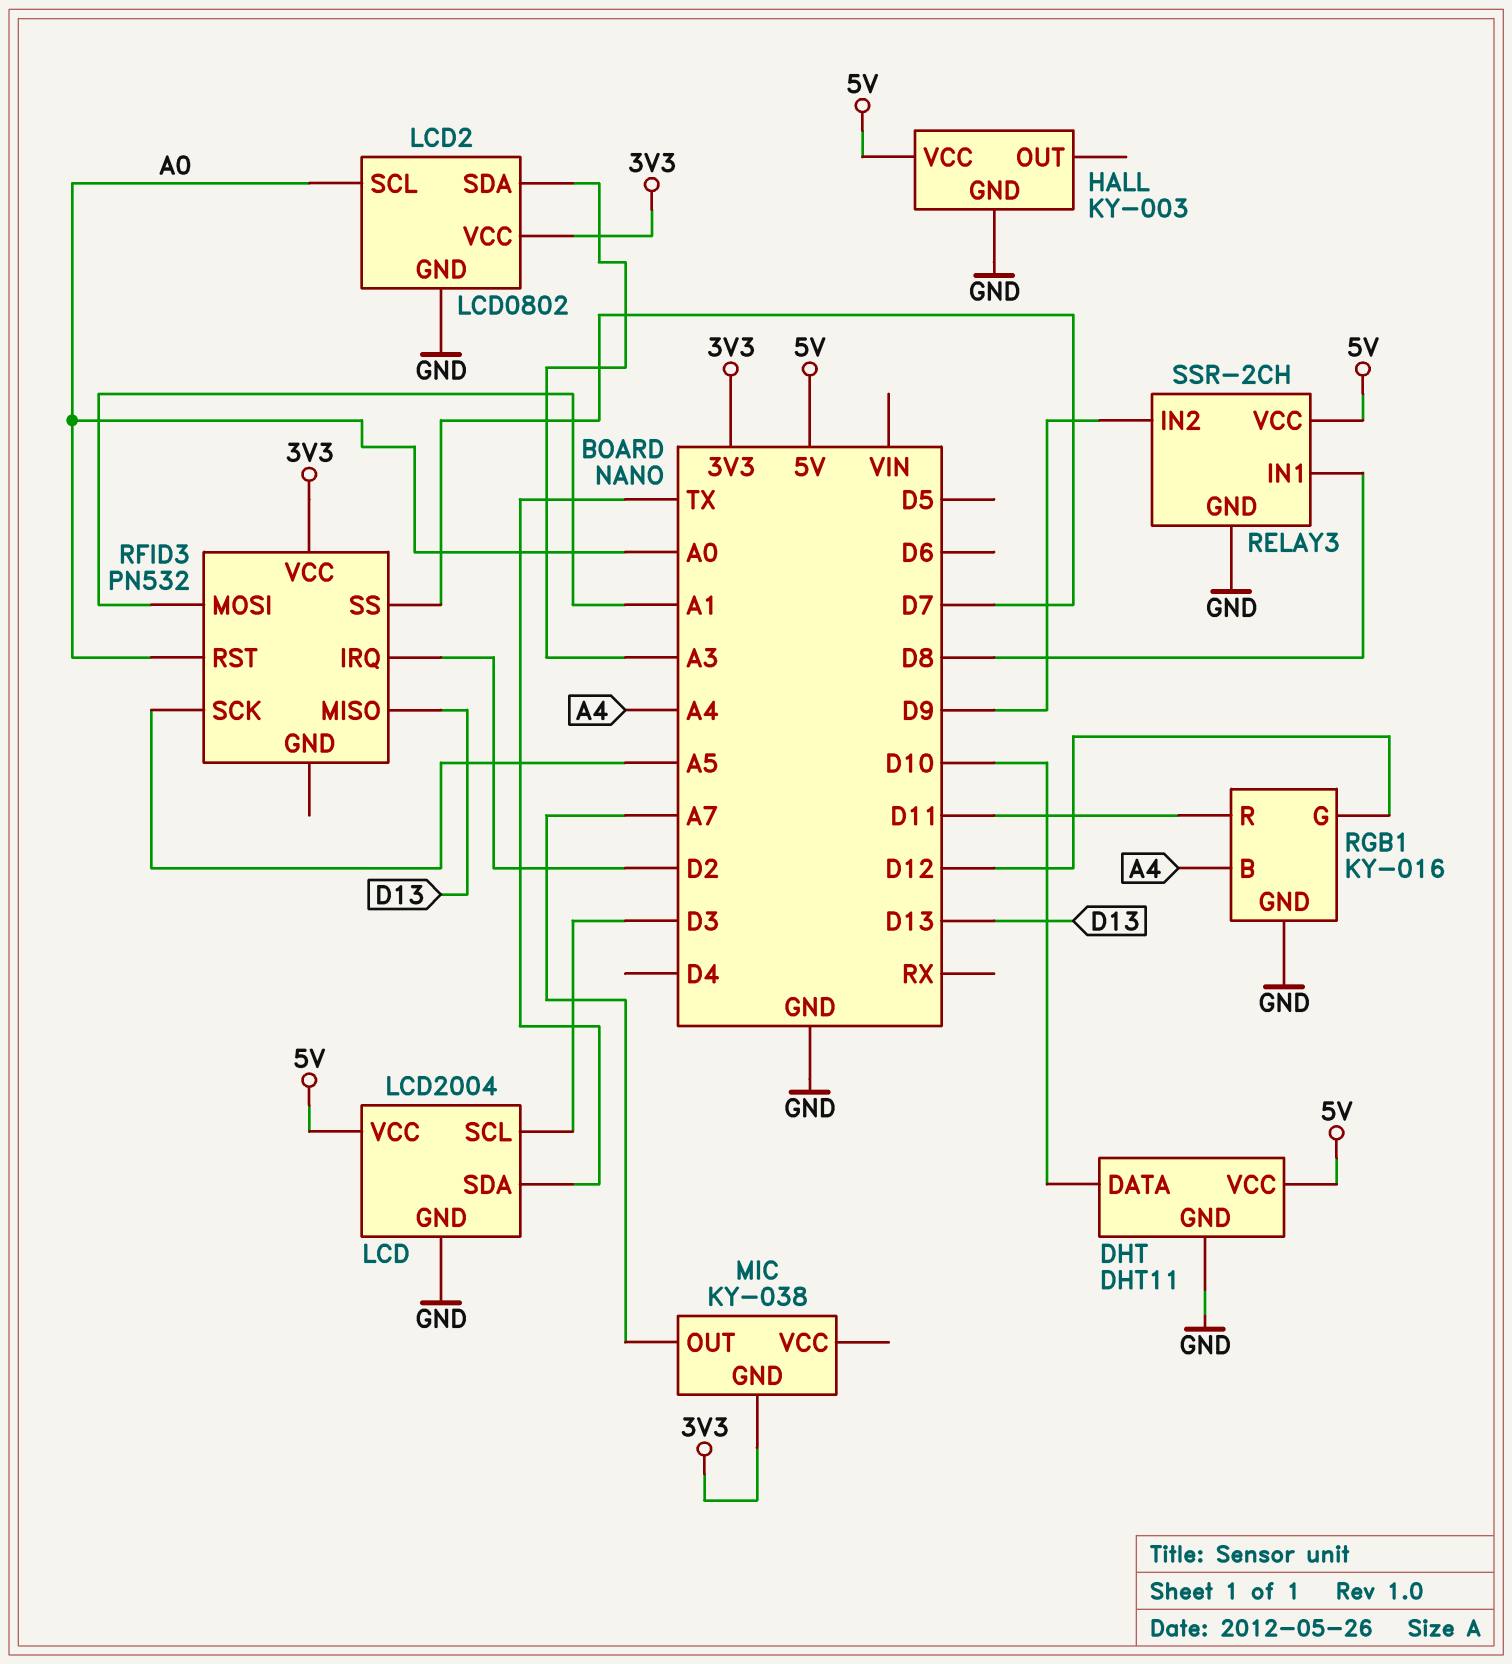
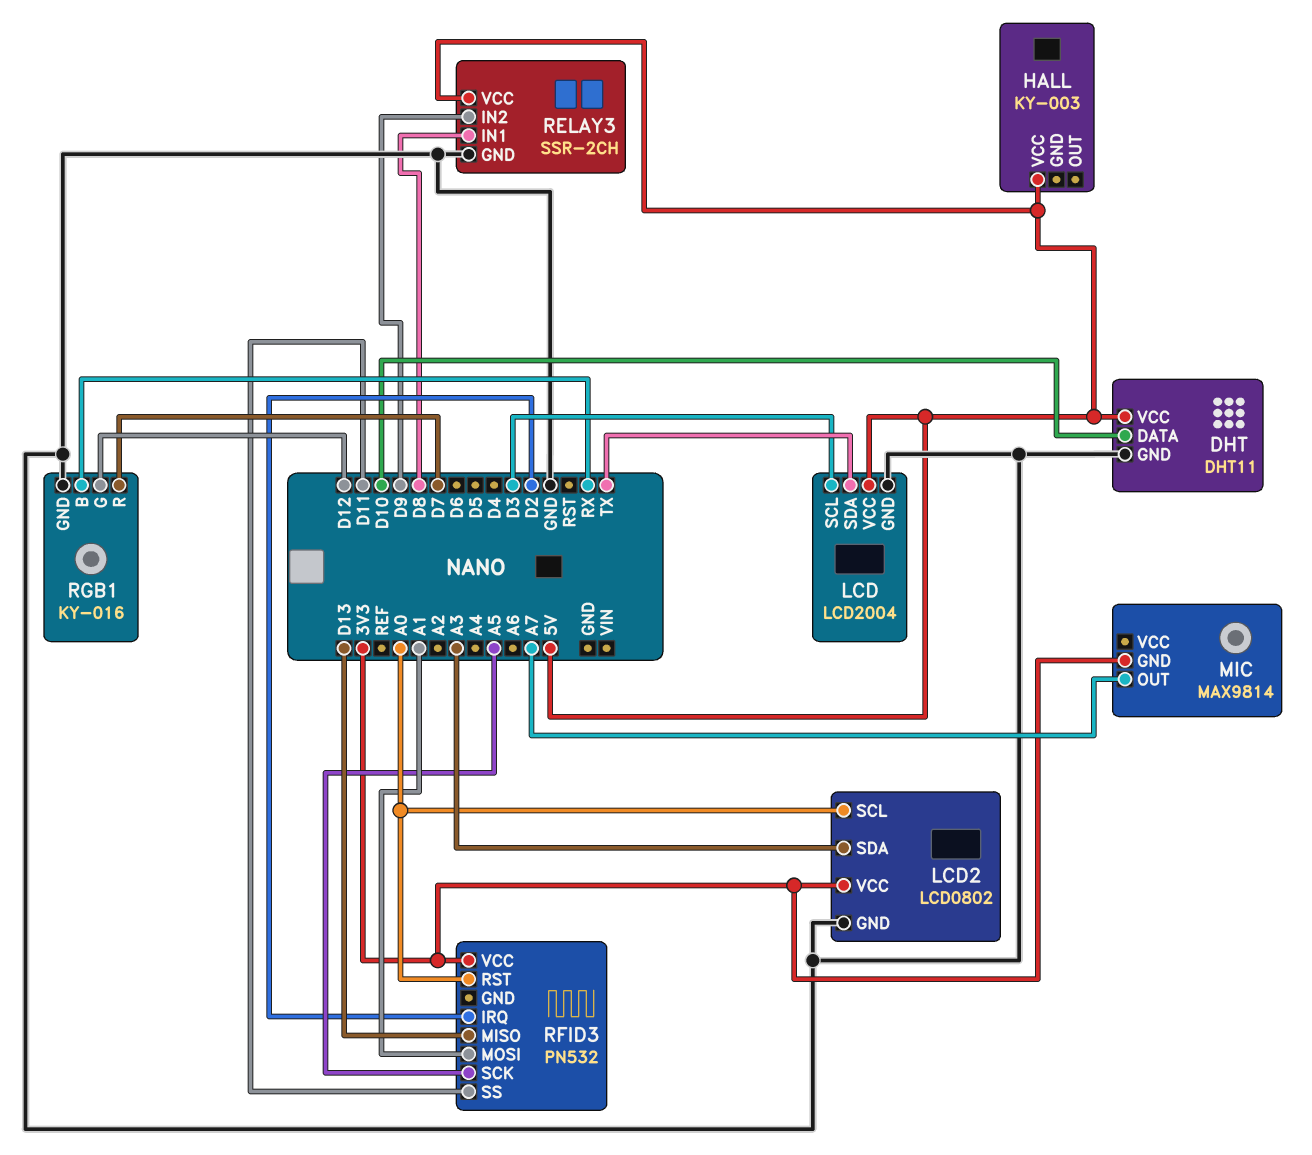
HALL pin GND: GND -> none
MIC: KY-038 -> MAX9814
RFID3 pin SS: D7 -> D11
RGB1 pin B: A4 -> RX
RGB1 pin R: D11 -> D7

